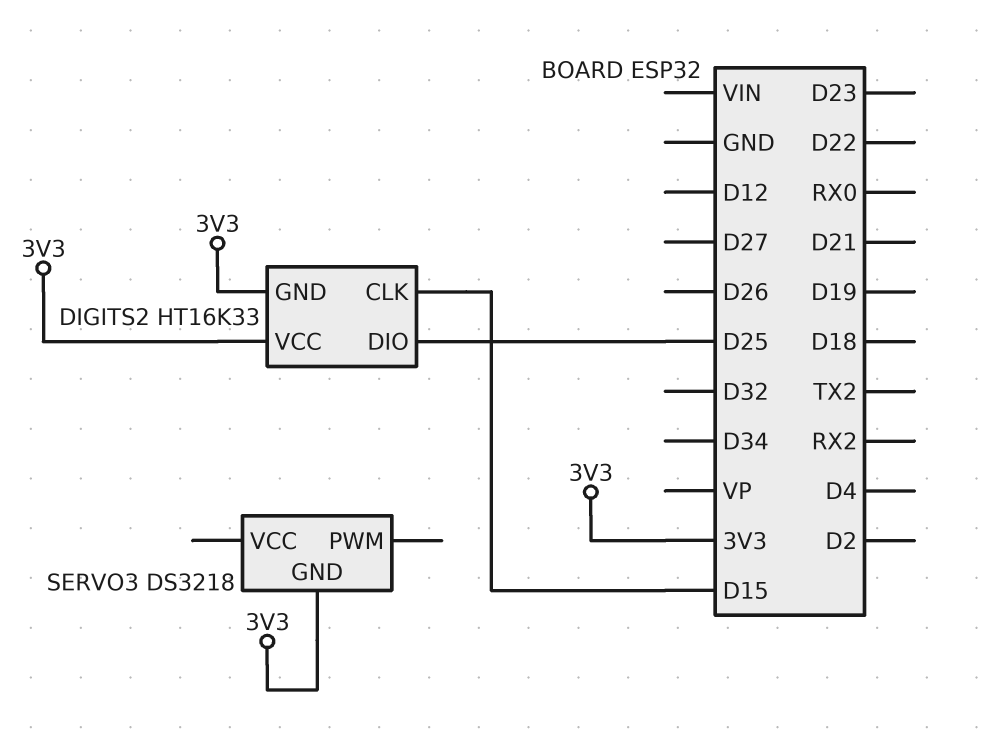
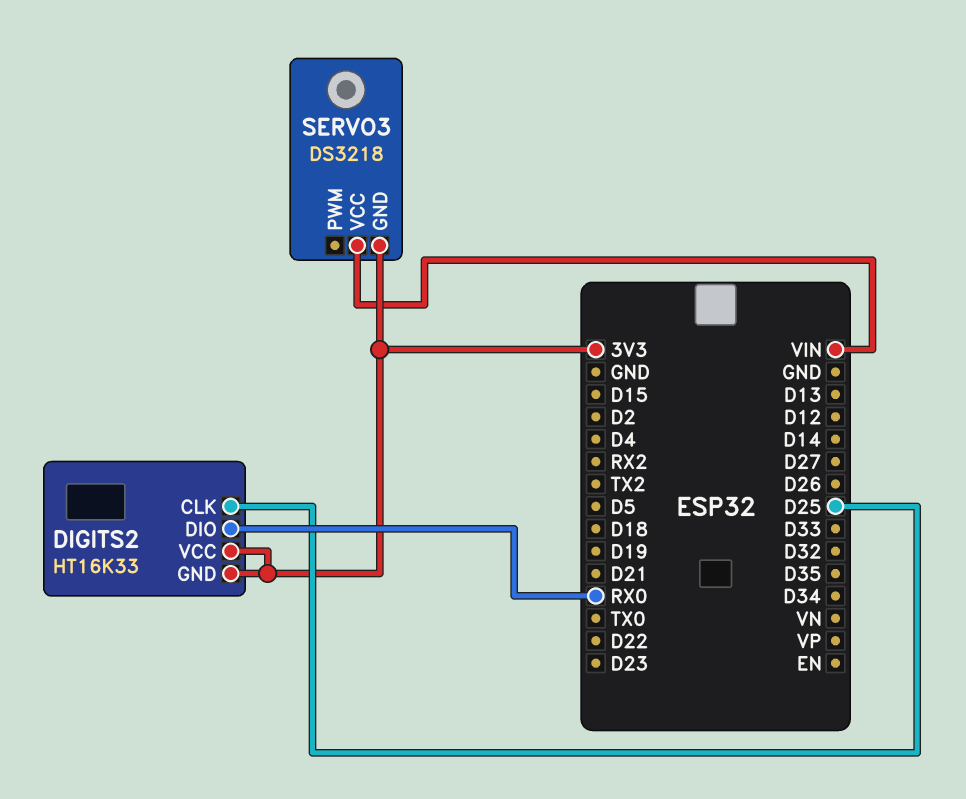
DIGITS2 pin CLK: D15 -> D25
DIGITS2 pin DIO: D25 -> RX0
SERVO3 pin VCC: none -> VIN

